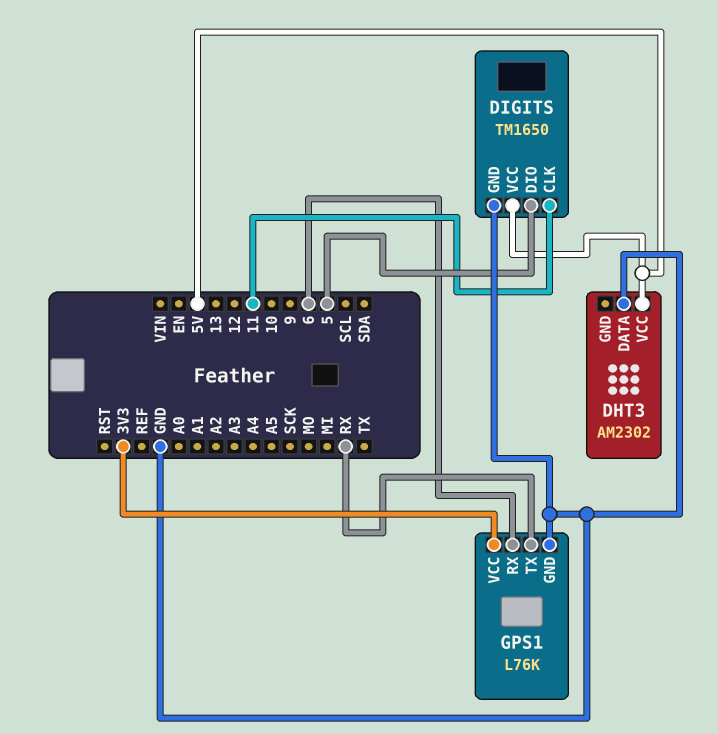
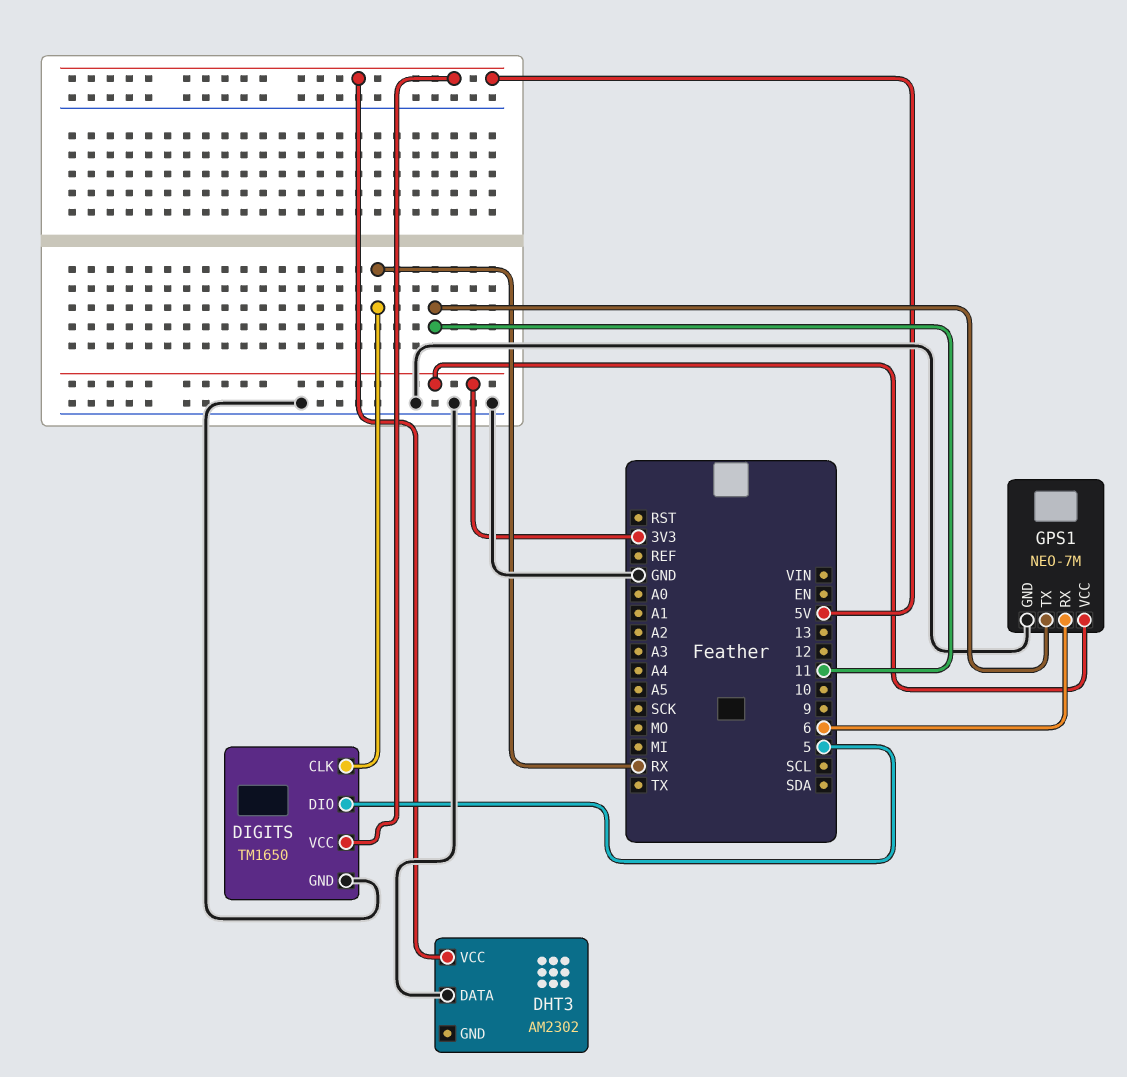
DIGITS pin CLK: 11 -> RX
GPS1: L76K -> NEO-7M
GPS1 pin TX: RX -> 11

